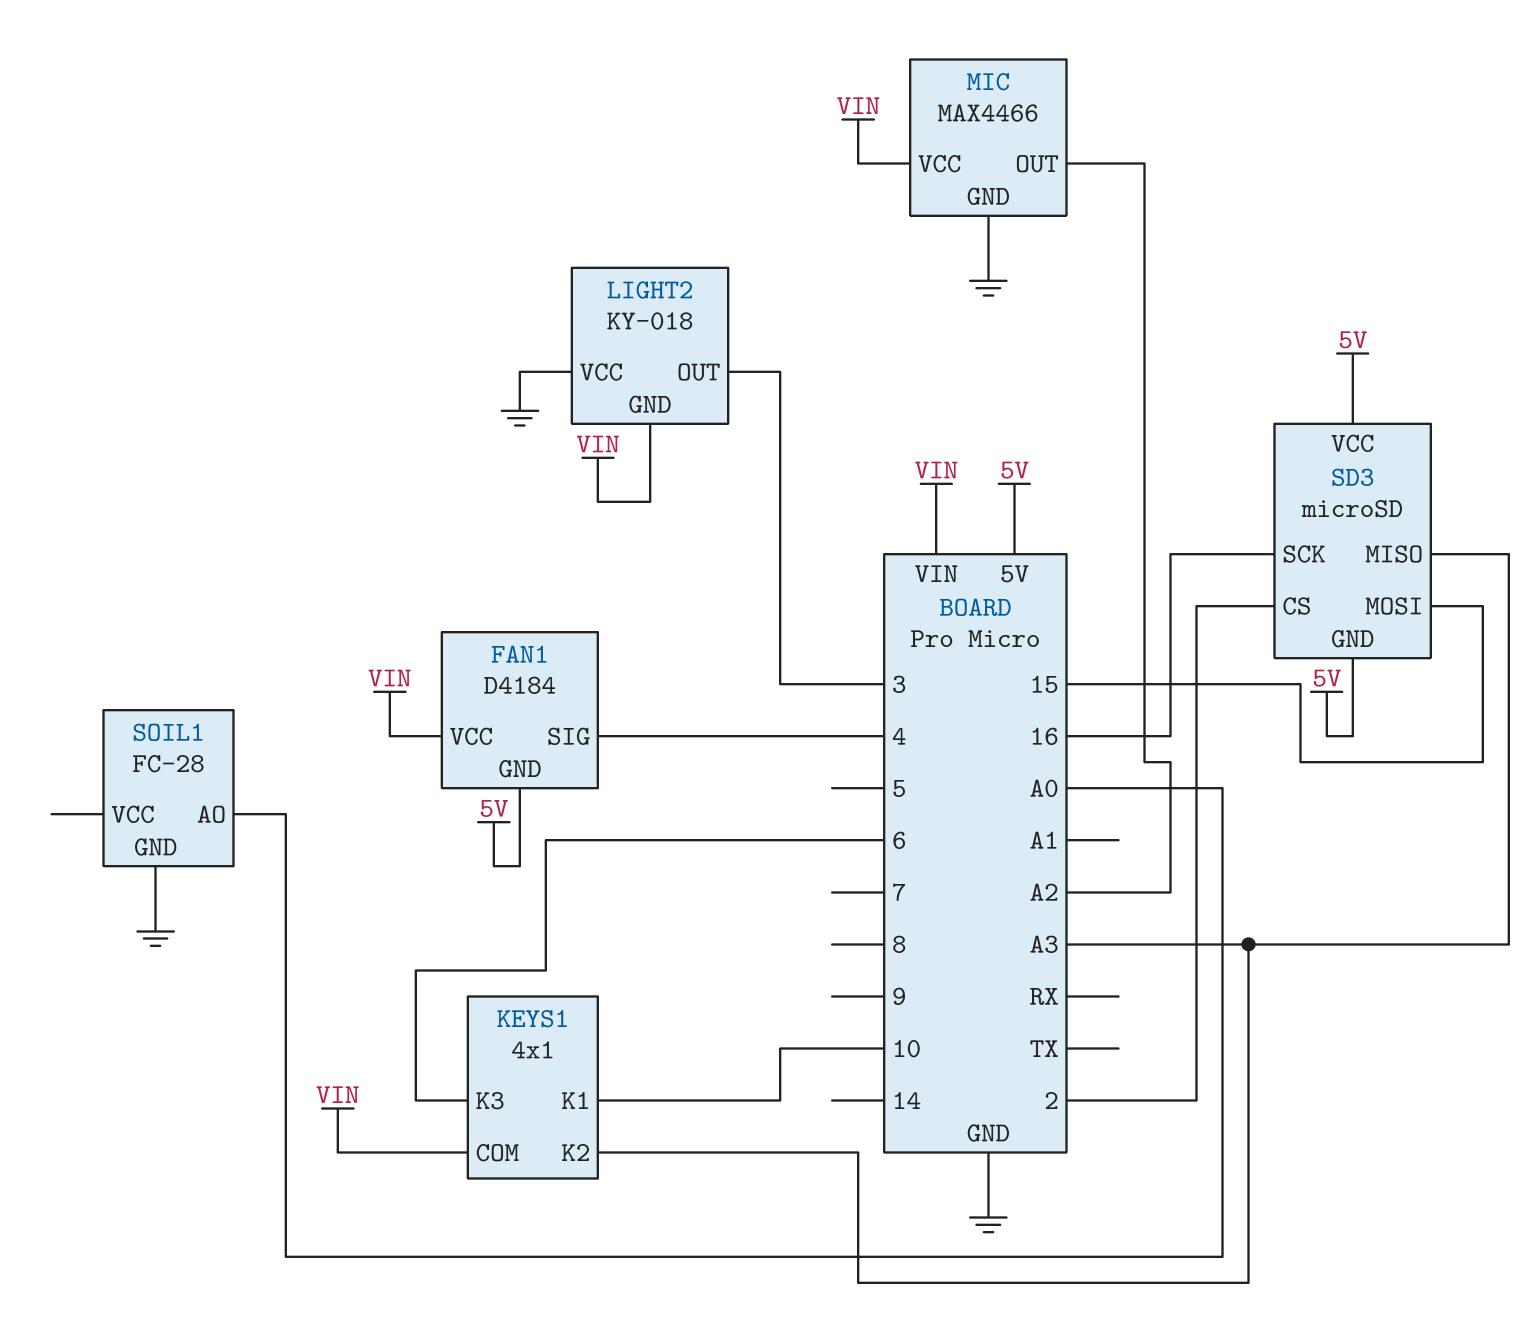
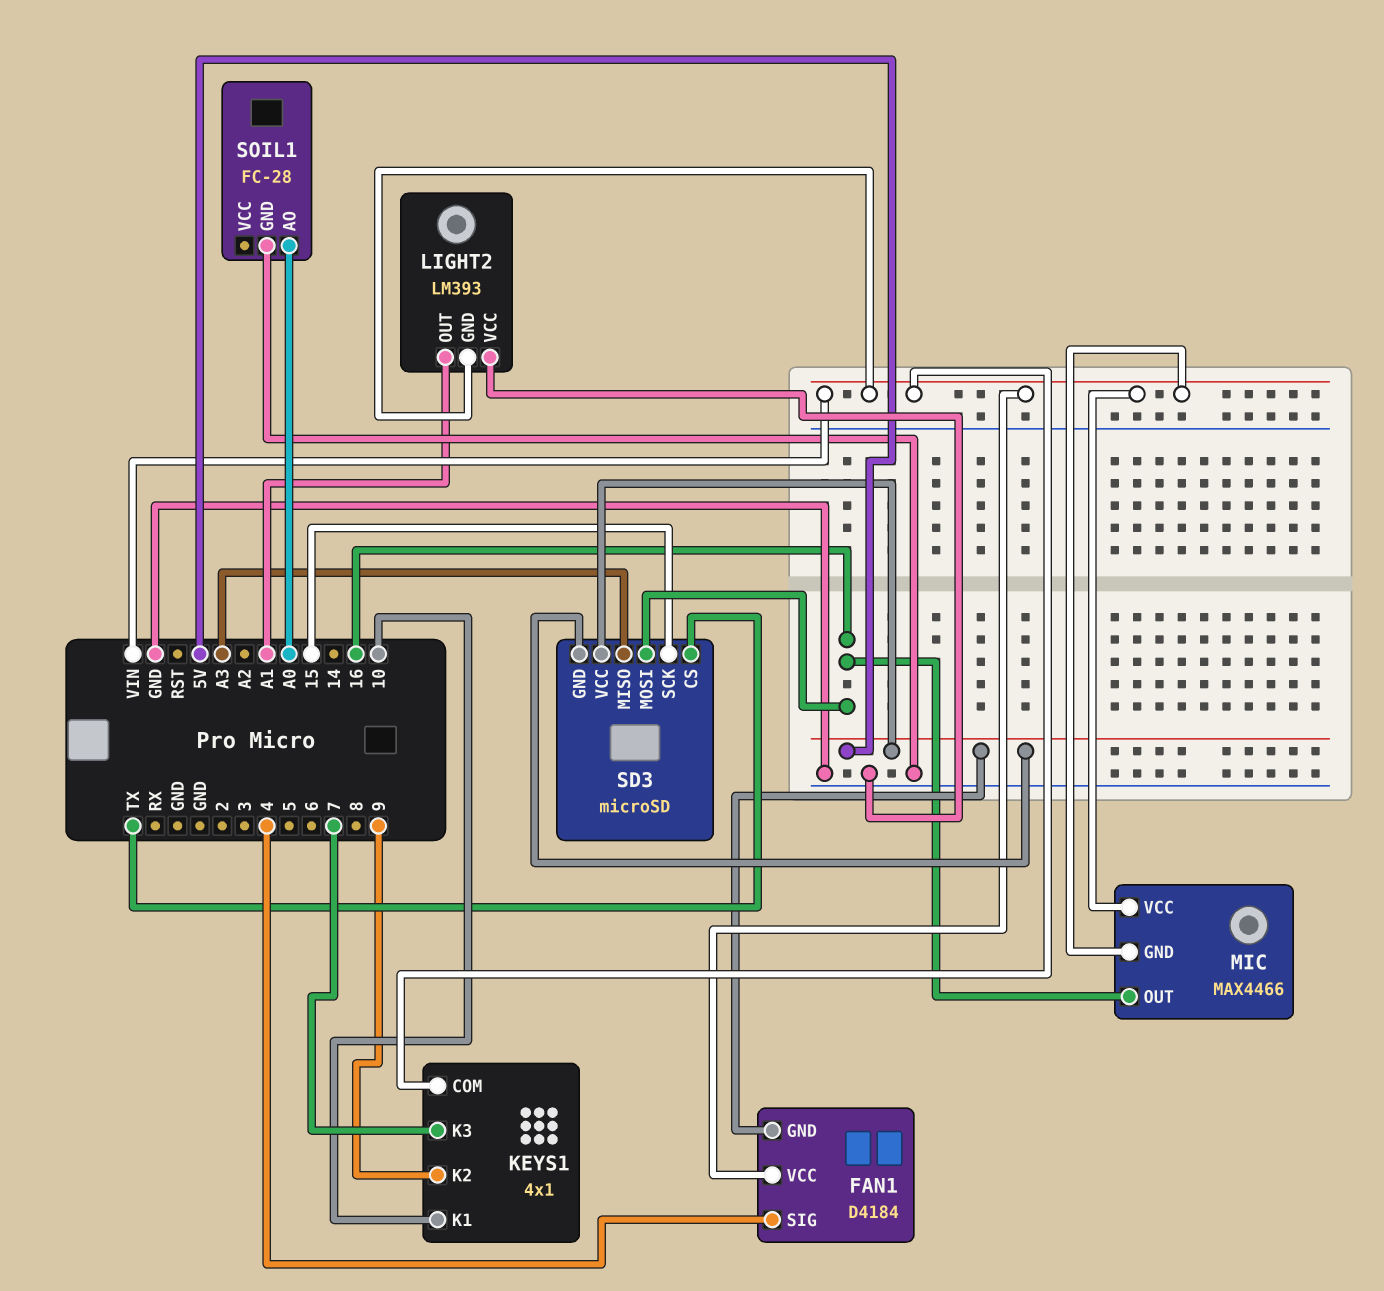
KEYS1 pin K2: A3 -> 9
KEYS1 pin K3: 6 -> 7
LIGHT2: KY-018 -> LM393
LIGHT2 pin OUT: 3 -> A1
MIC pin GND: GND -> VIN
MIC pin OUT: A2 -> 16
SD3 pin CS: 2 -> TX
SD3 pin MOSI: 15 -> 16
SD3 pin SCK: 16 -> 15

